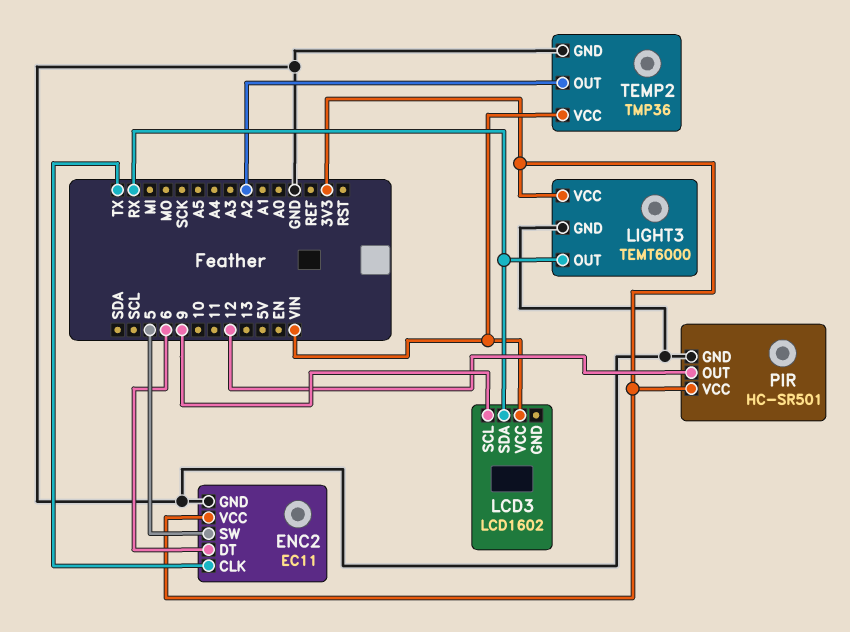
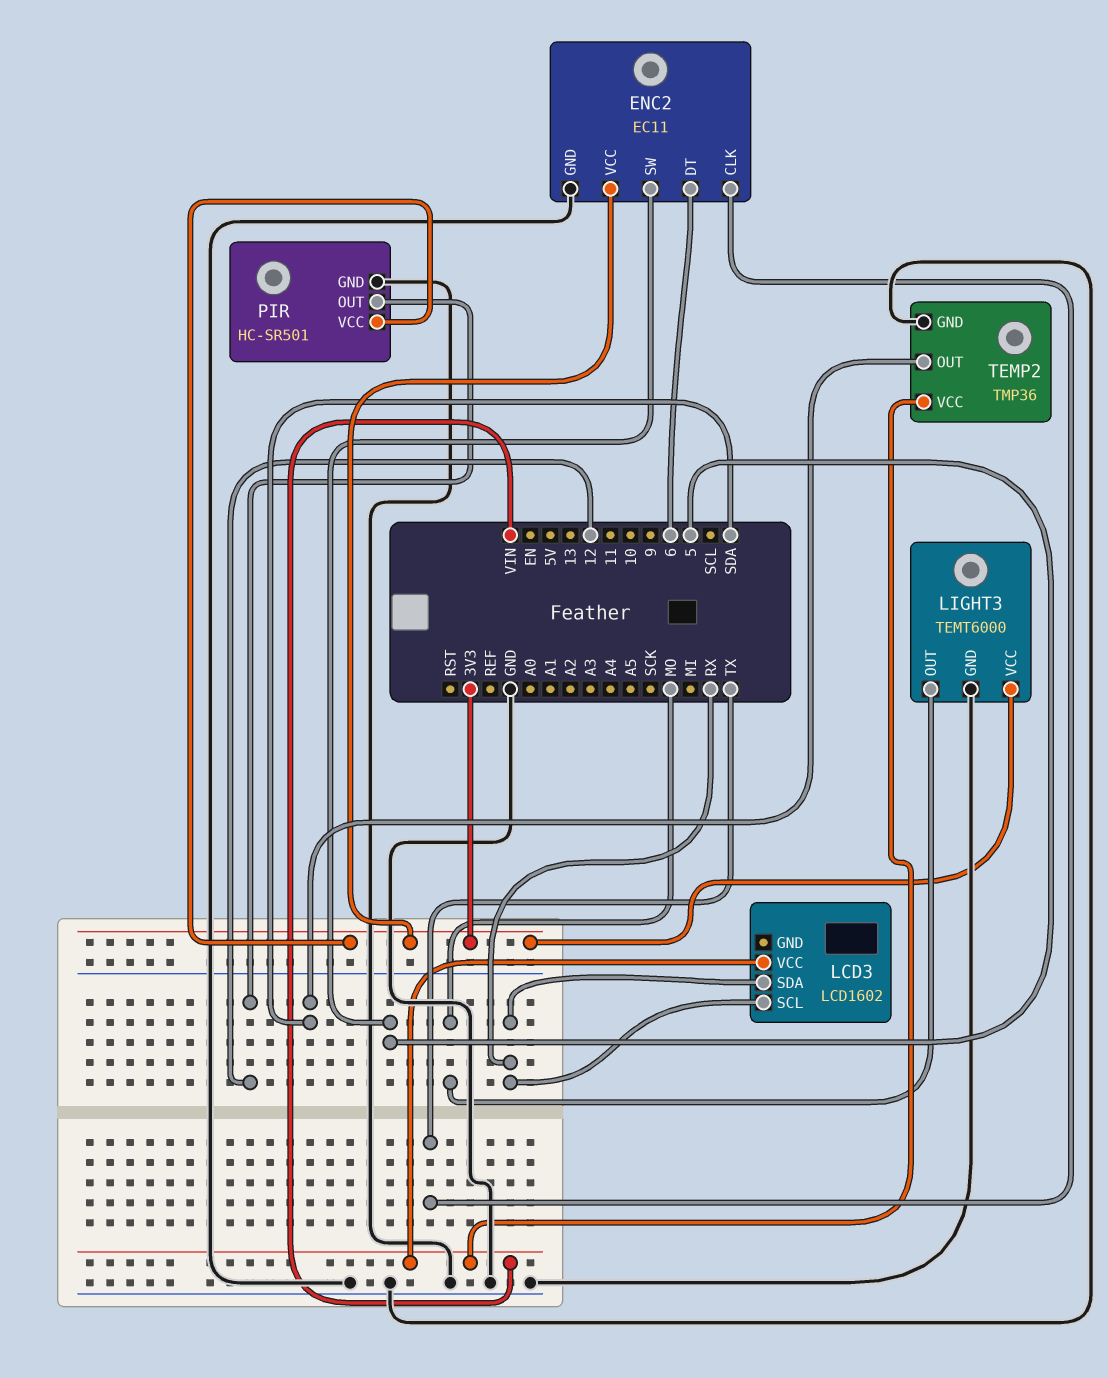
LCD3 pin SCL: 9 -> RX
LIGHT3 pin OUT: RX -> MO
TEMP2 pin OUT: A2 -> SDA

